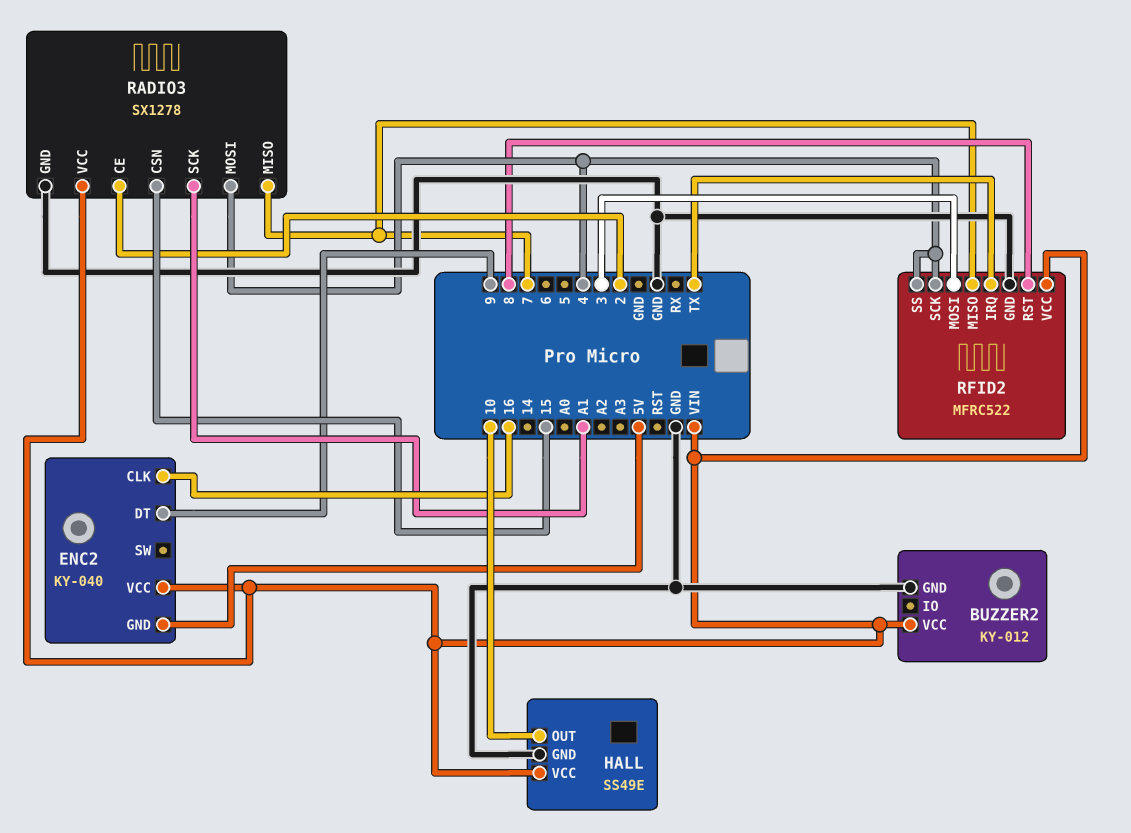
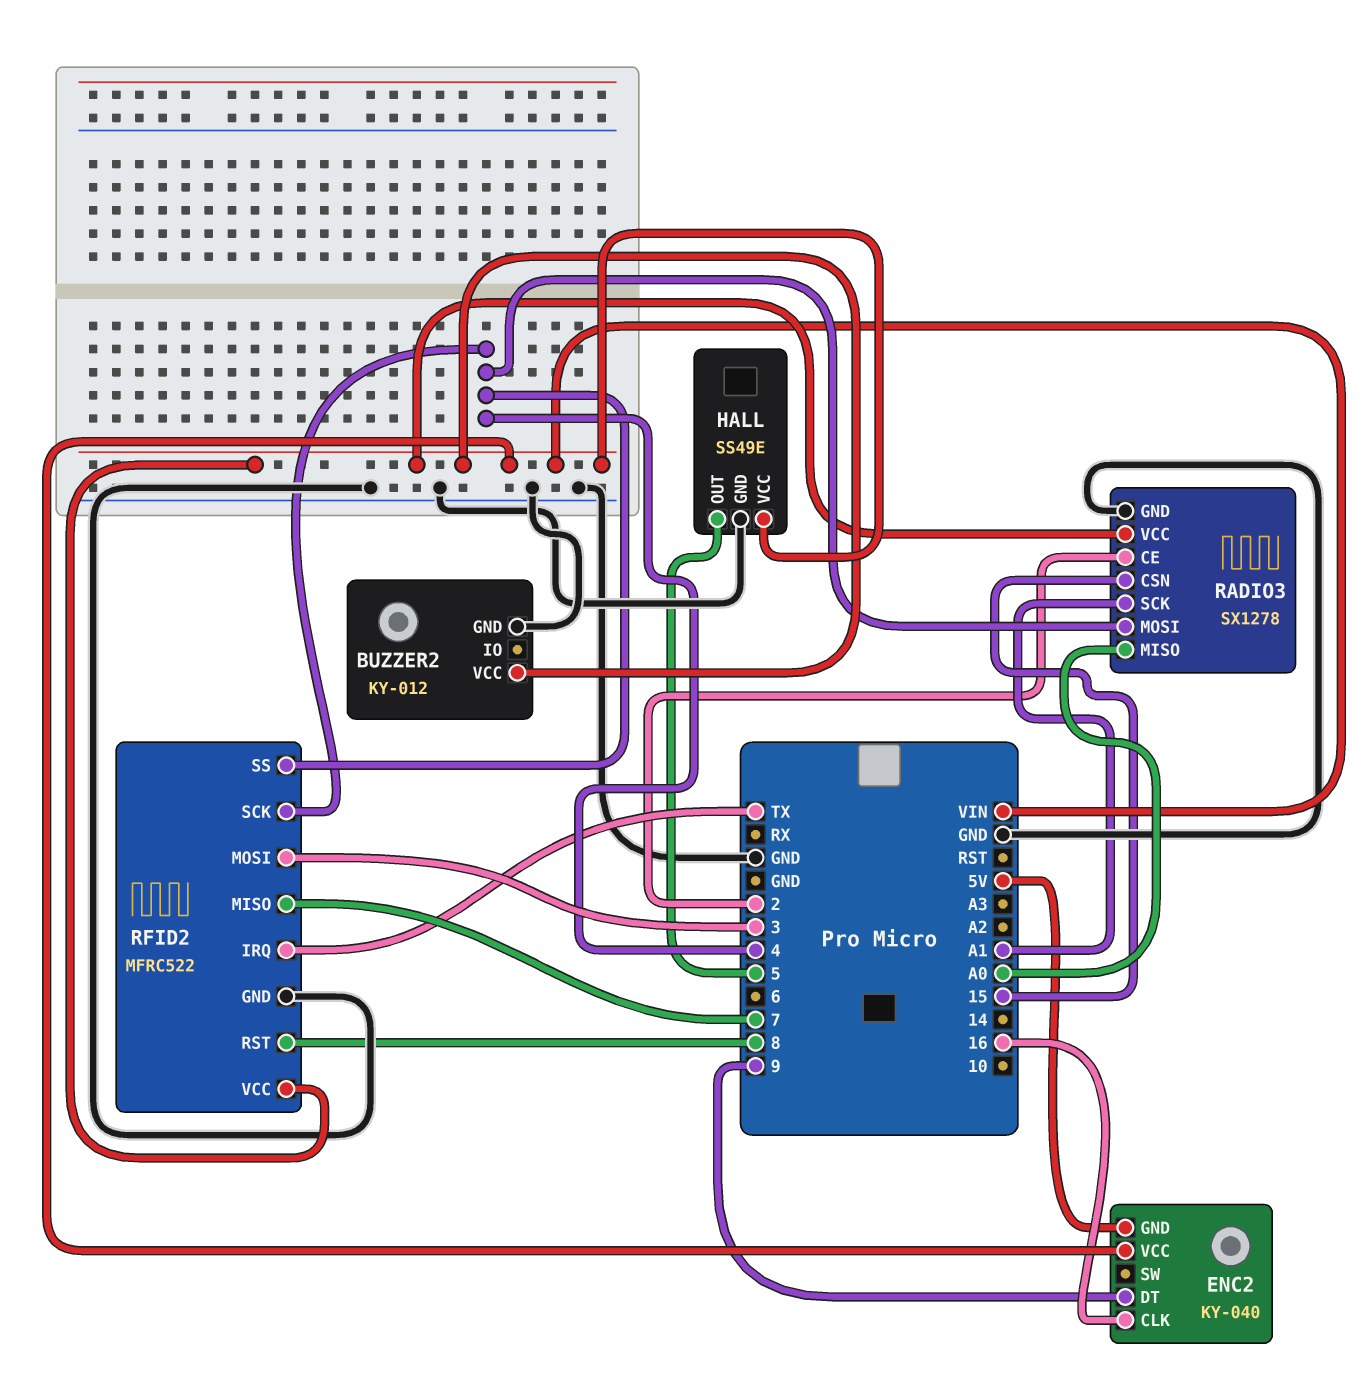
HALL pin OUT: 10 -> 5
RADIO3 pin MISO: 7 -> A0

